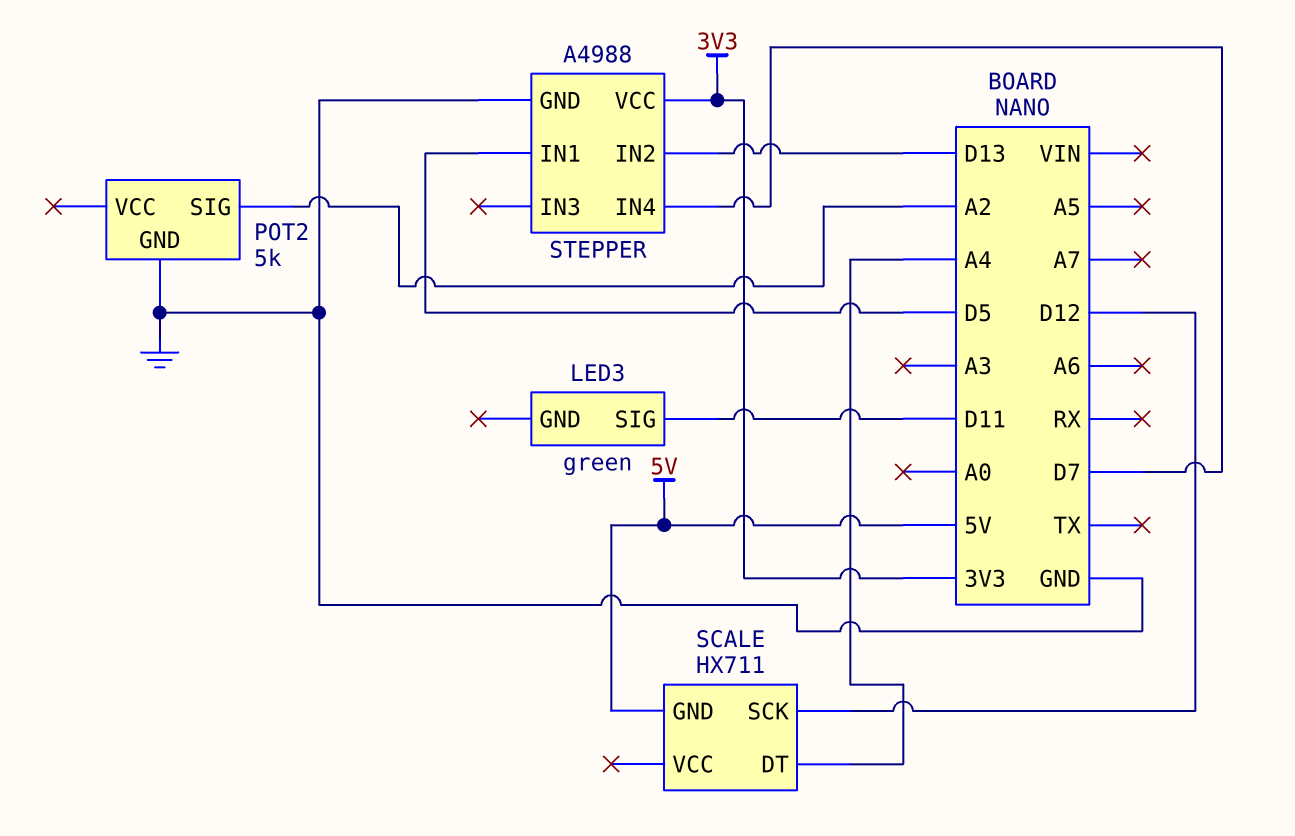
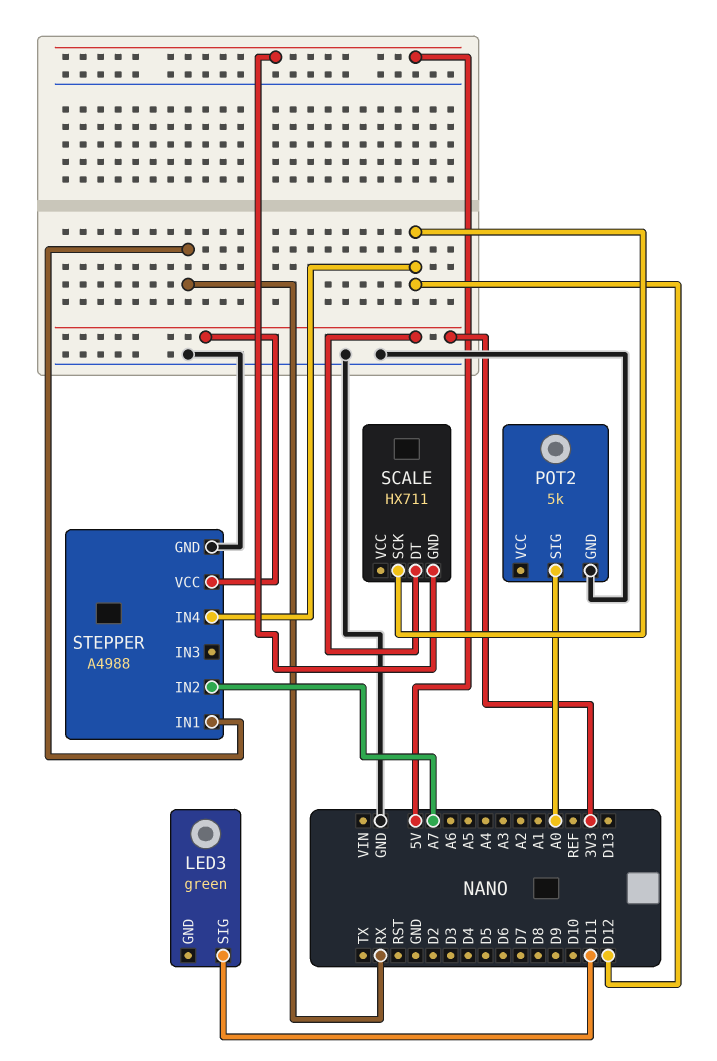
POT2 pin SIG: A2 -> A0
SCALE pin DT: A4 -> 3V3
STEPPER pin IN1: D5 -> RX
STEPPER pin IN2: D13 -> A7
STEPPER pin IN4: D7 -> D12

